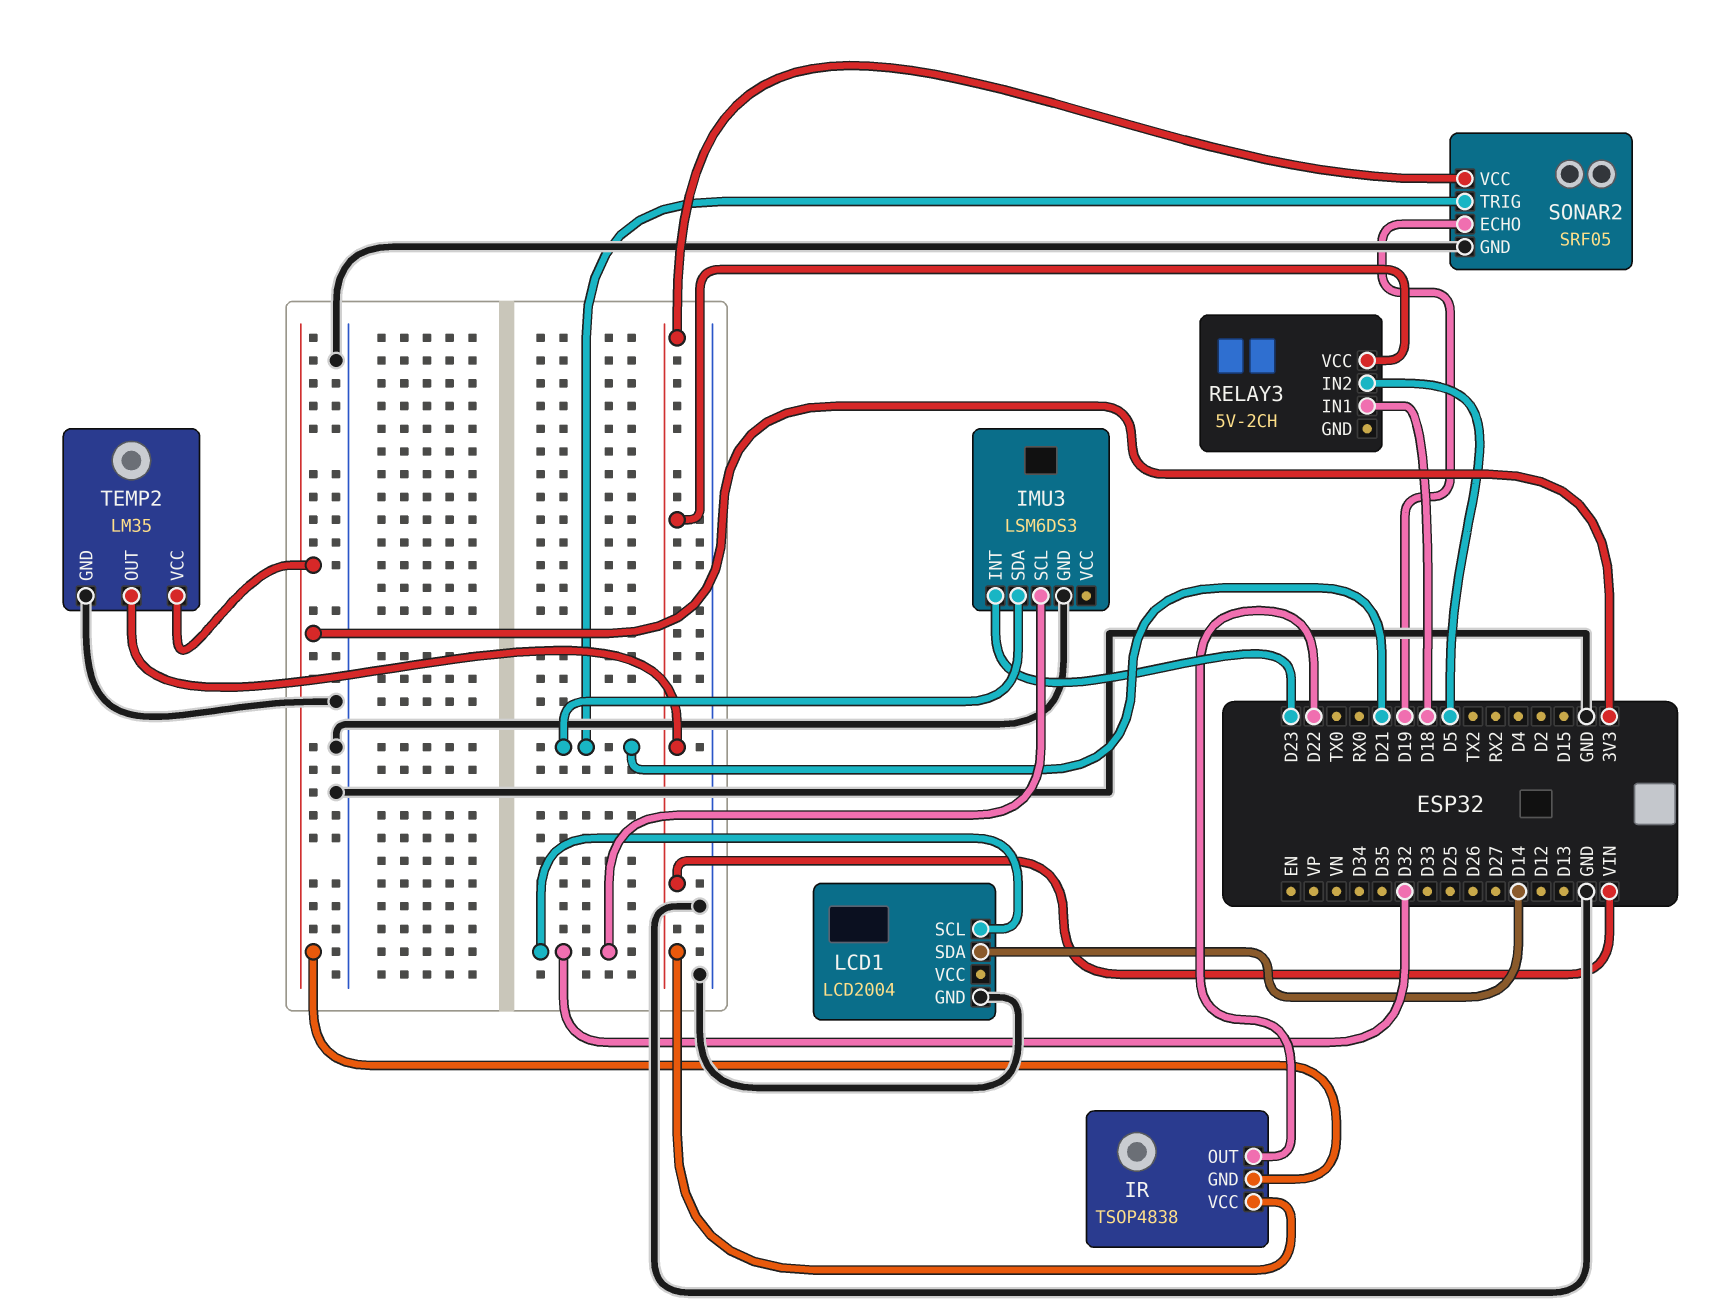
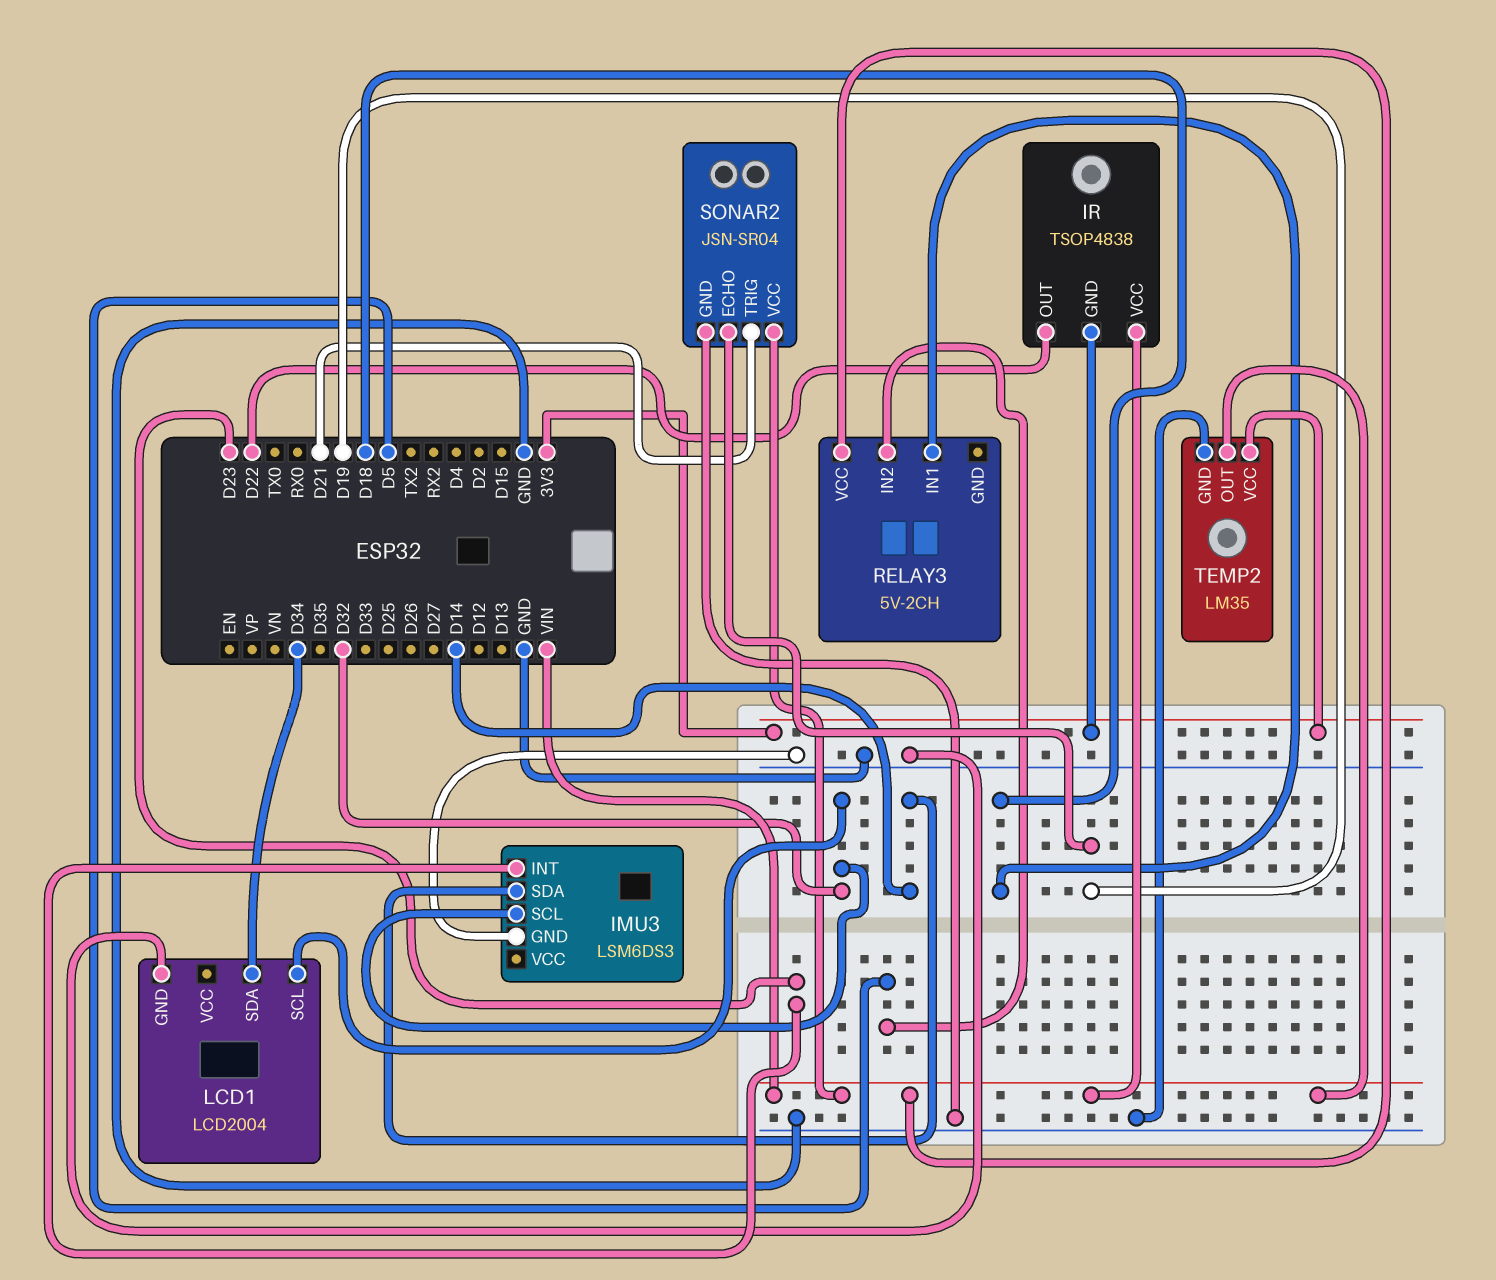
IMU3 pin SDA: D21 -> D14
LCD1 pin SDA: D14 -> D34
SONAR2: SRF05 -> JSN-SR04

